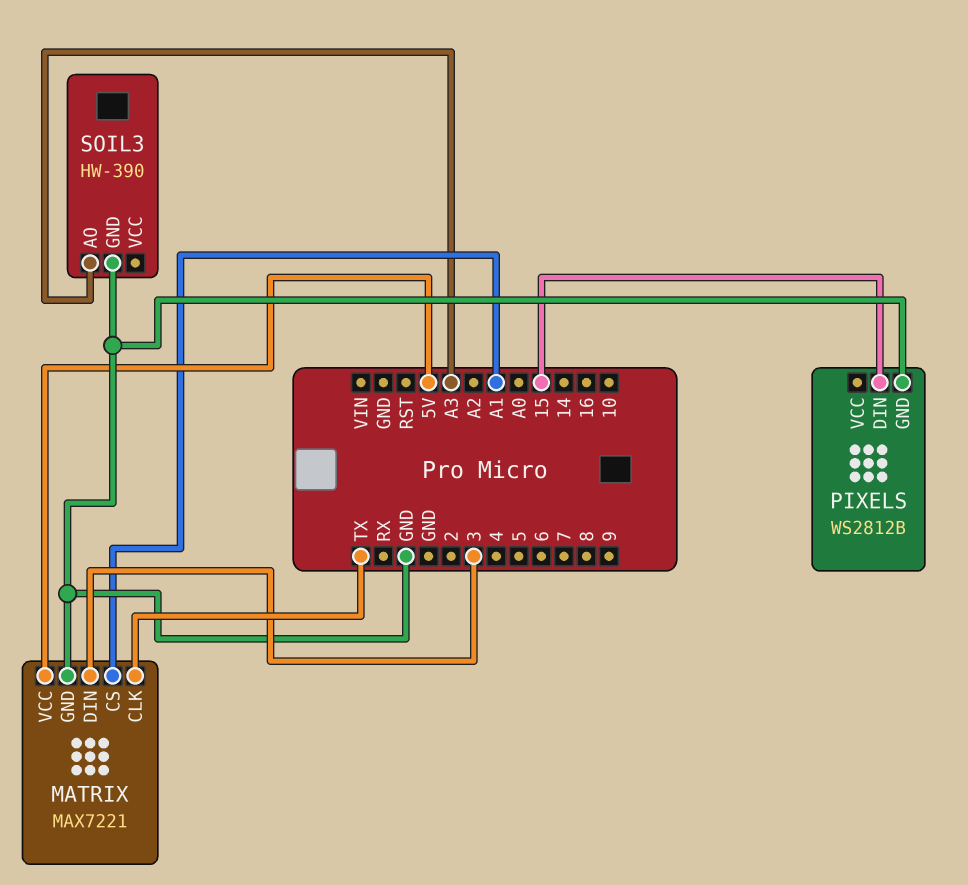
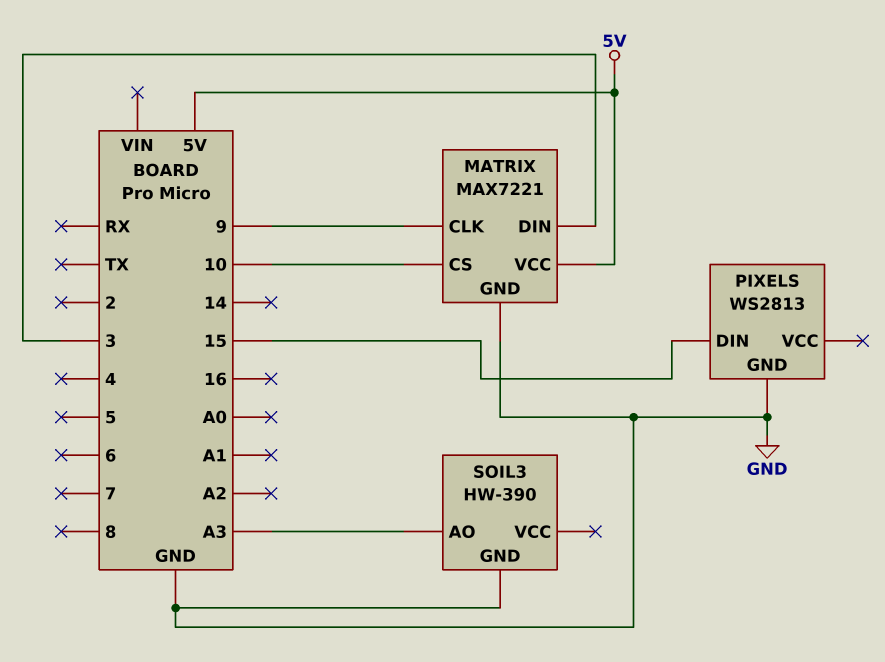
MATRIX pin CLK: TX -> 9
MATRIX pin CS: A1 -> 10
PIXELS: WS2812B -> WS2813

